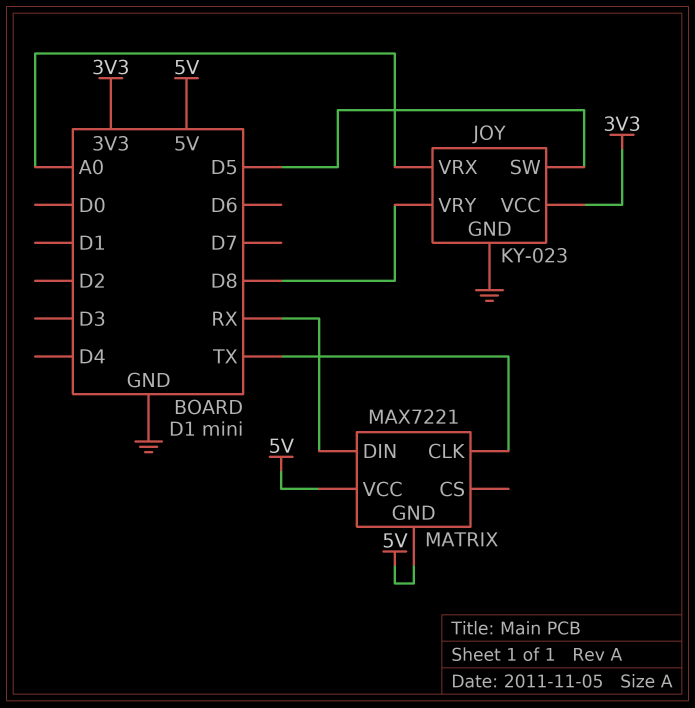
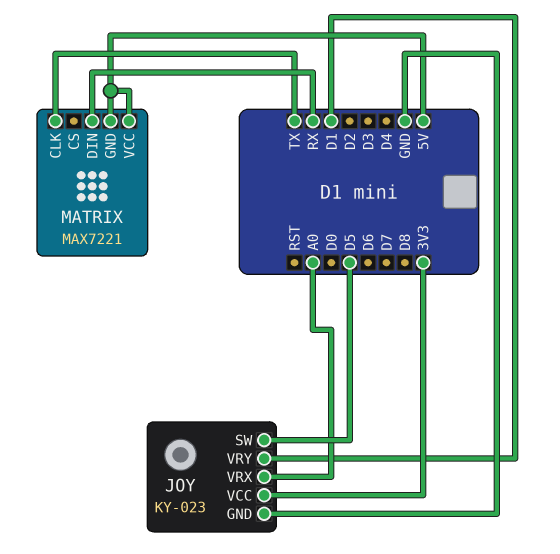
JOY pin VRY: D8 -> D1

